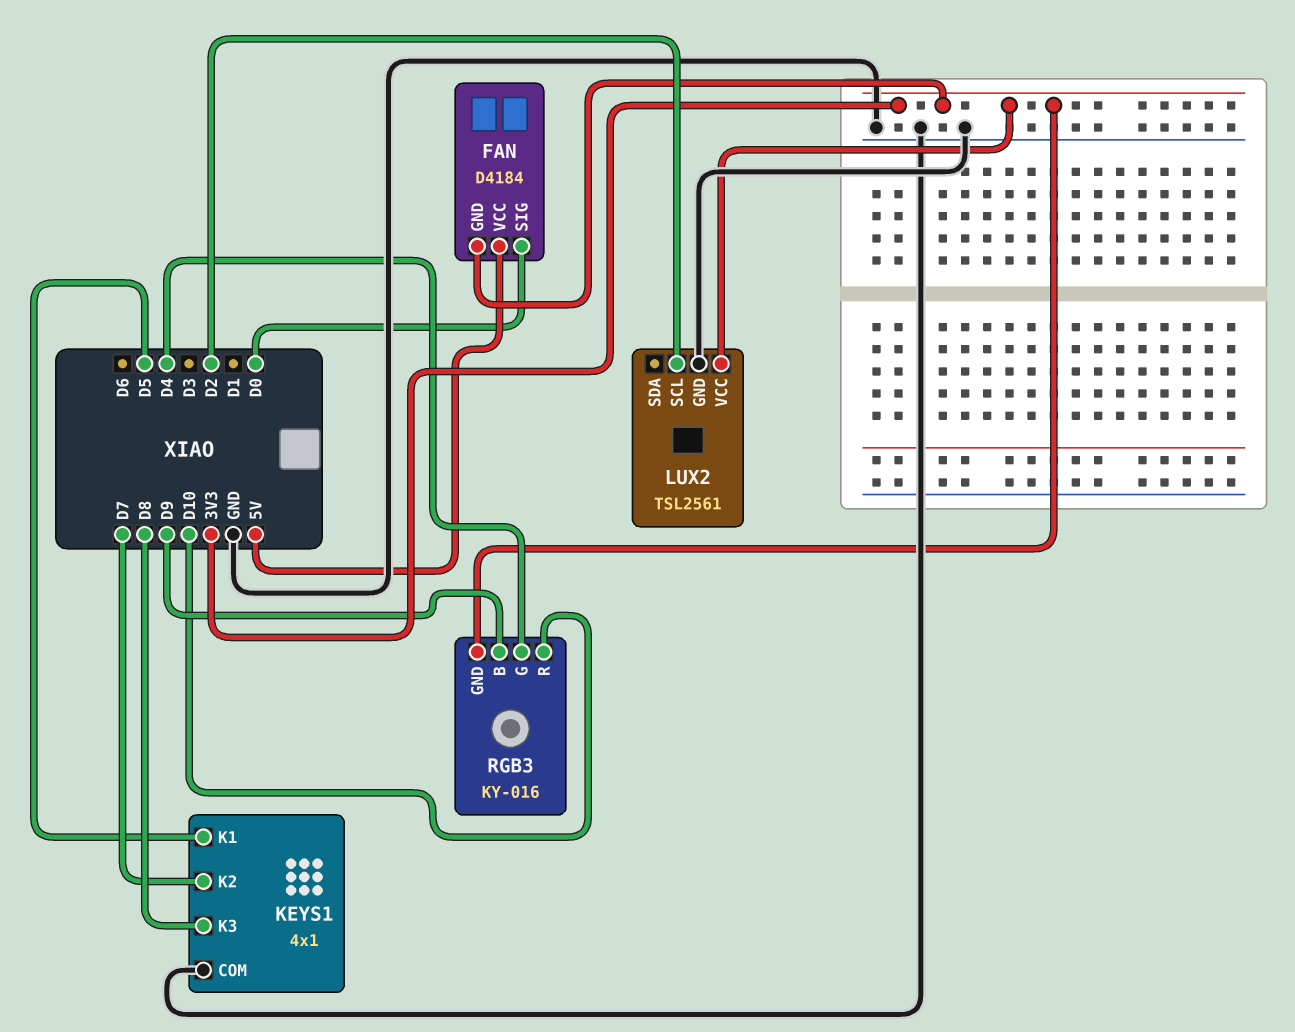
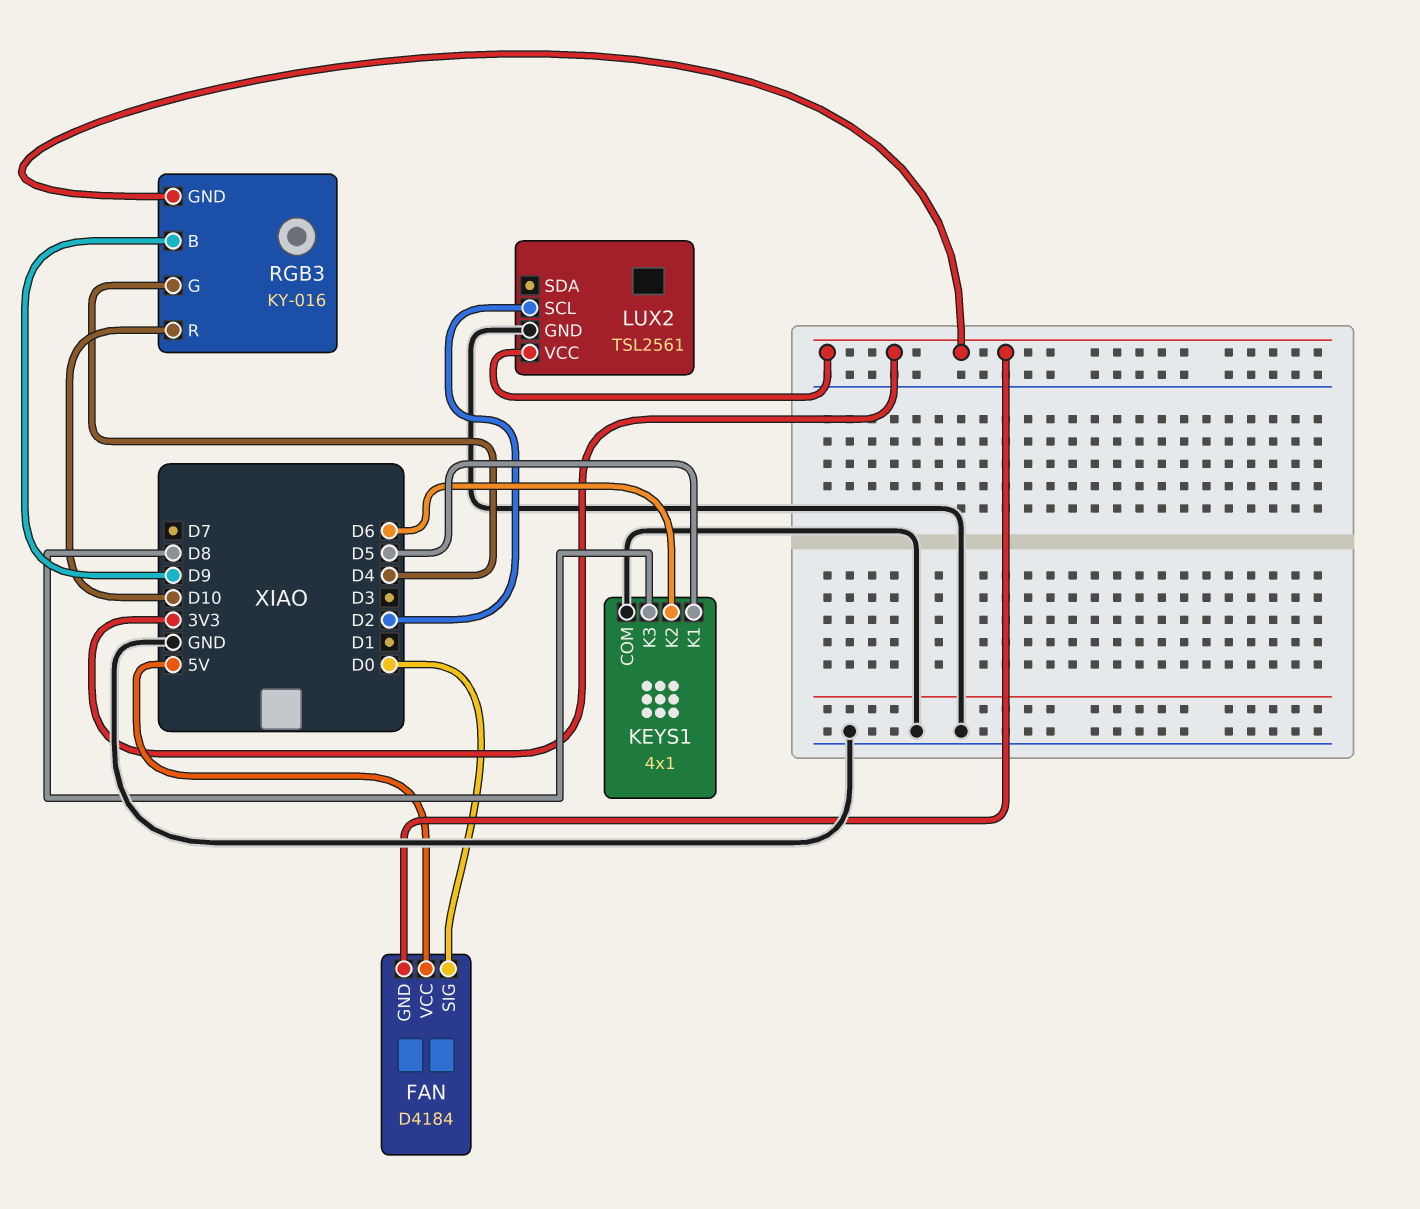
KEYS1 pin K2: D7 -> D6

